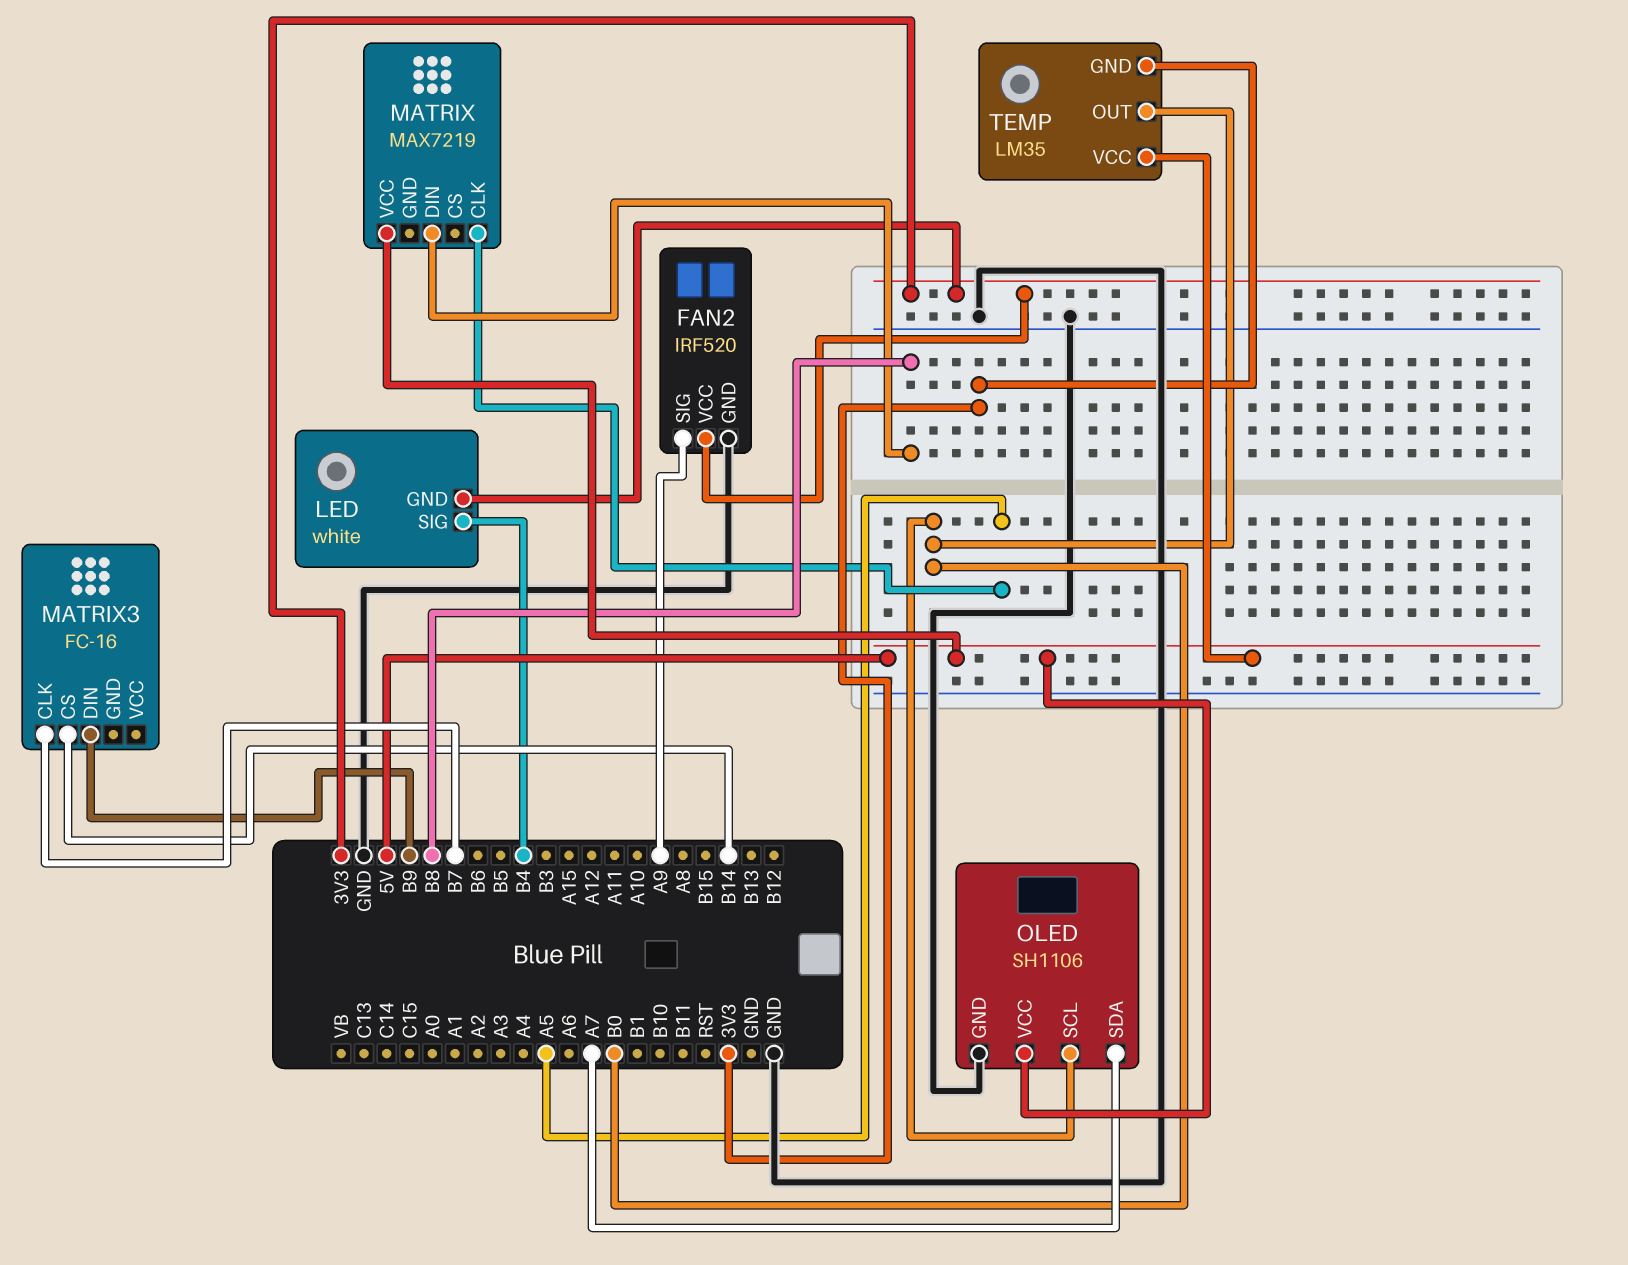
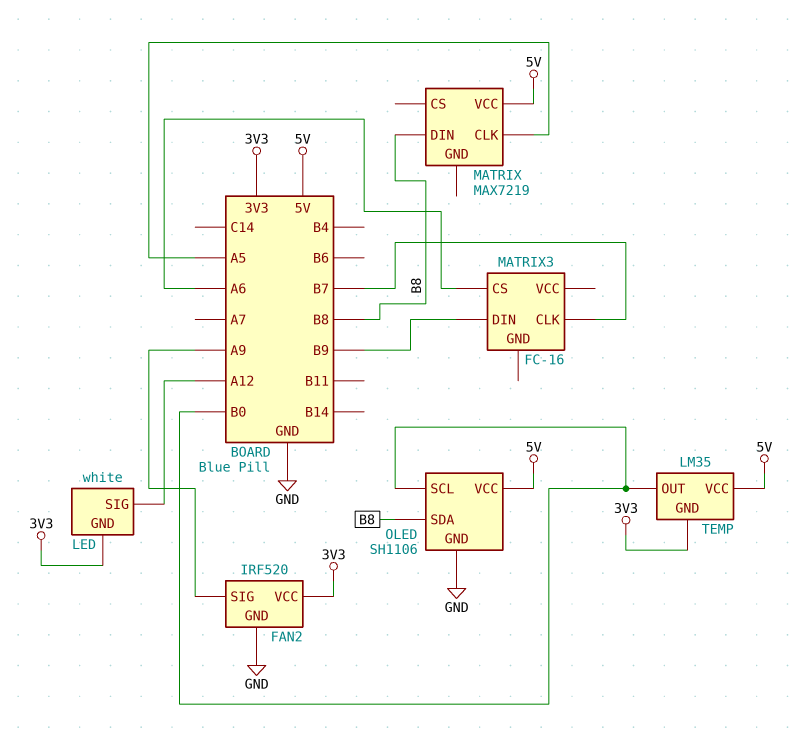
LED pin SIG: B4 -> A12
MATRIX3 pin CS: B14 -> A6
OLED pin SDA: A7 -> B8

